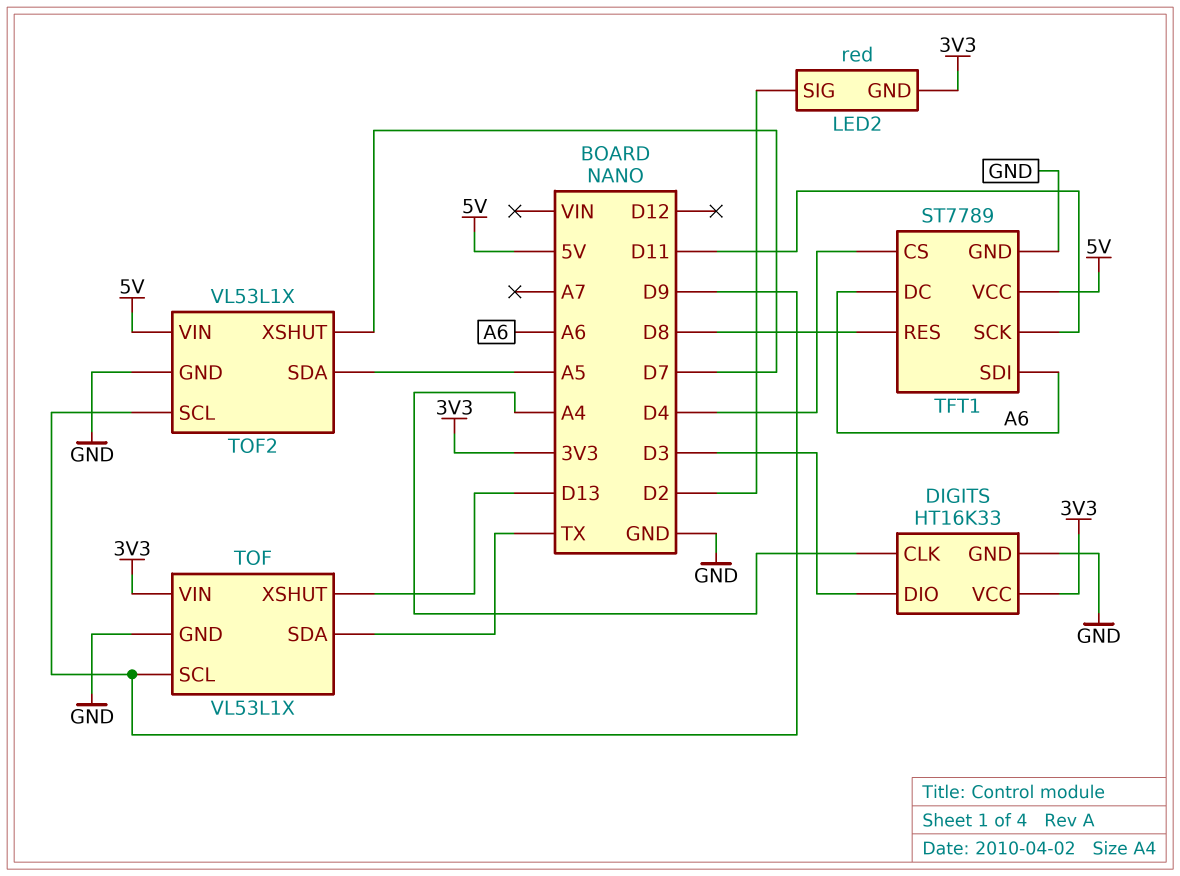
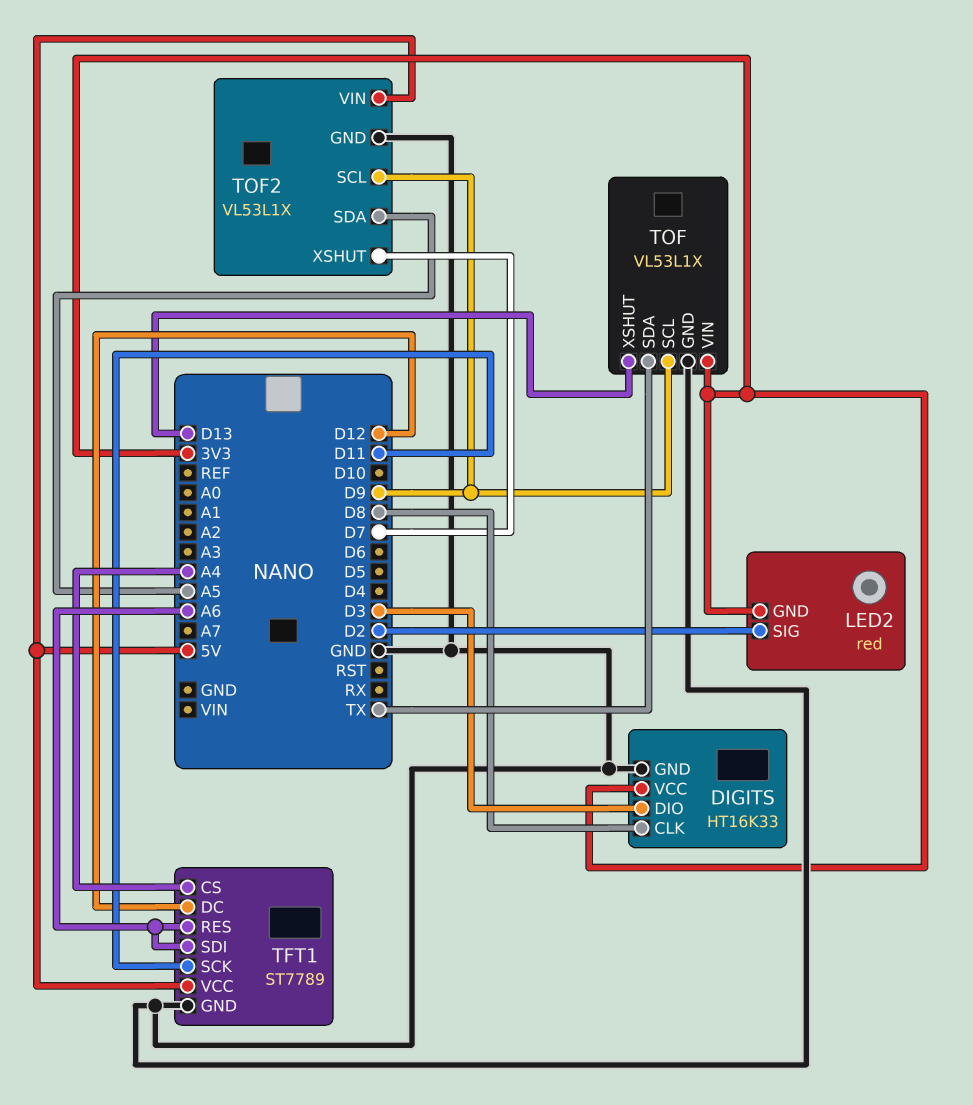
DIGITS pin CLK: A4 -> D8
TFT1 pin CS: D4 -> A4
TFT1 pin DC: A6 -> D12
TFT1 pin RES: D8 -> A6

